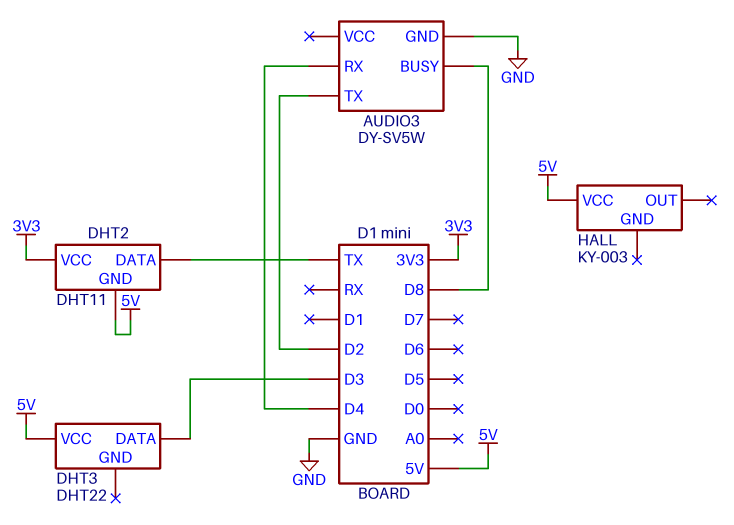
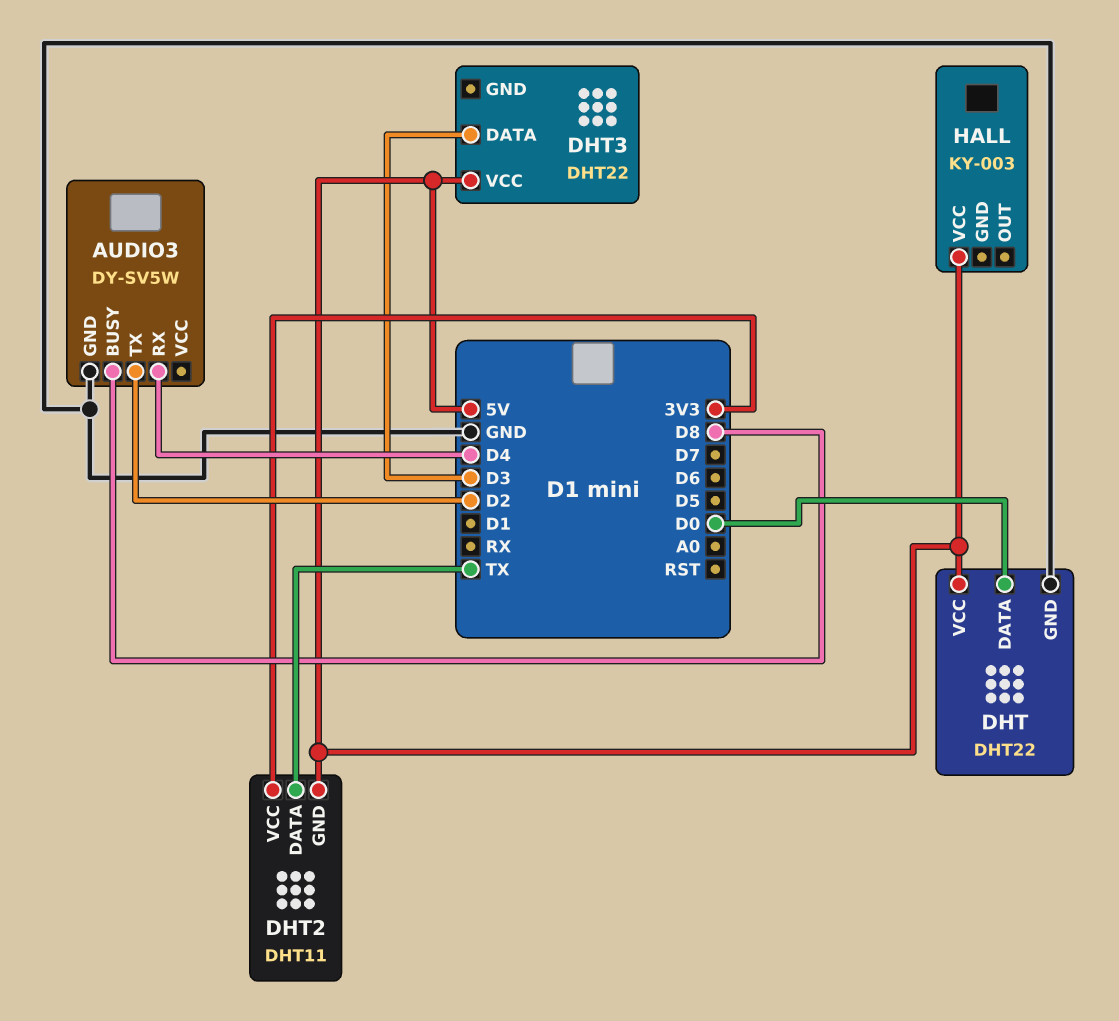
DHT: none -> DHT22
DHT pin DATA: none -> D0
DHT pin GND: none -> GND
DHT pin VCC: none -> 5V

